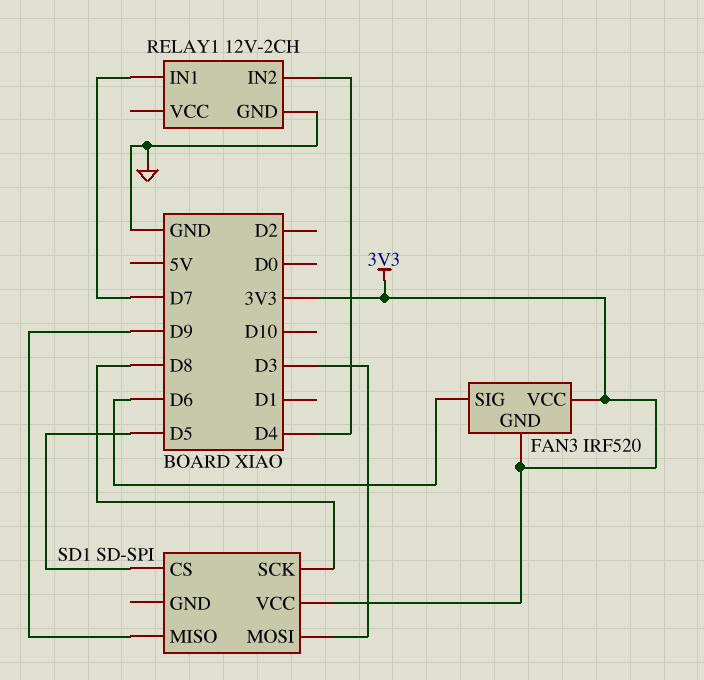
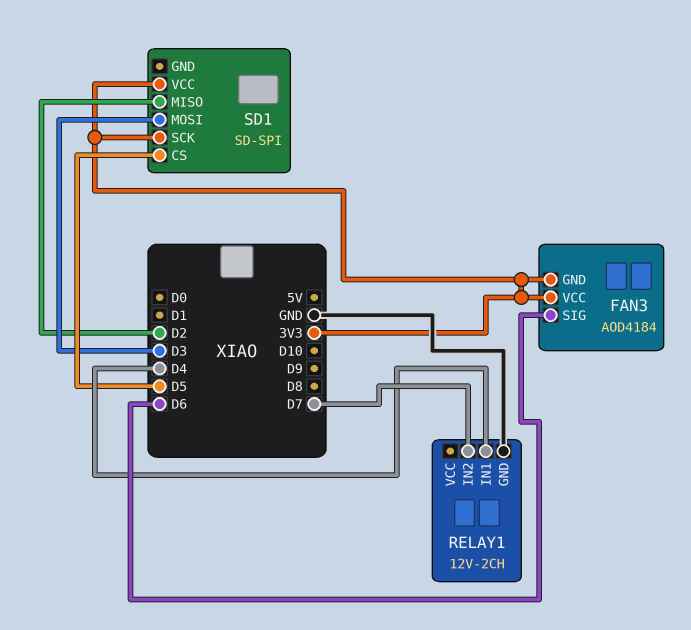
FAN3: IRF520 -> AOD4184
RELAY1 pin IN1: D7 -> D4
RELAY1 pin IN2: D4 -> D7
SD1 pin MISO: D9 -> D2
SD1 pin SCK: D8 -> 3V3

